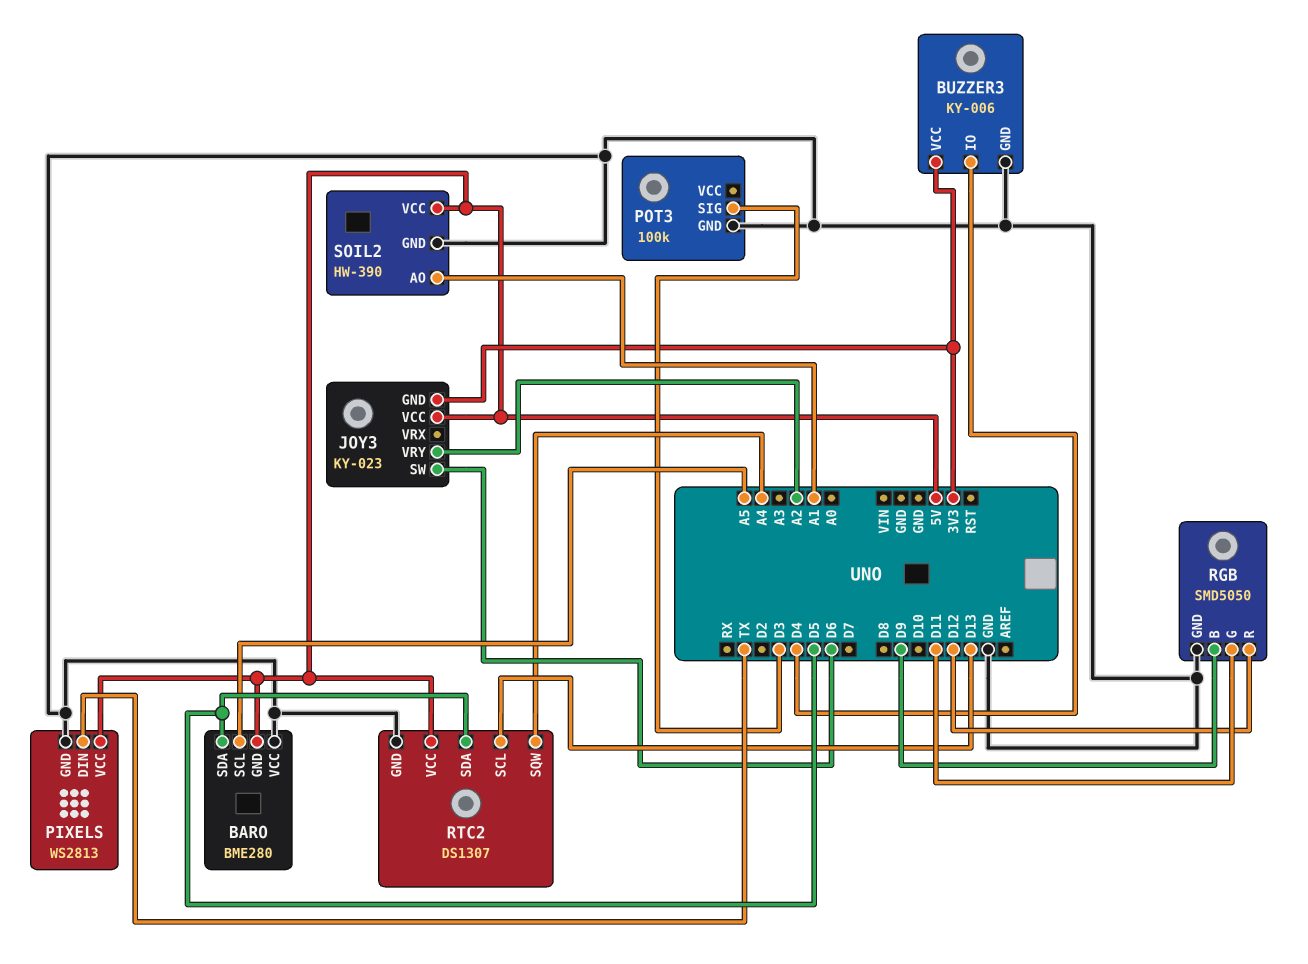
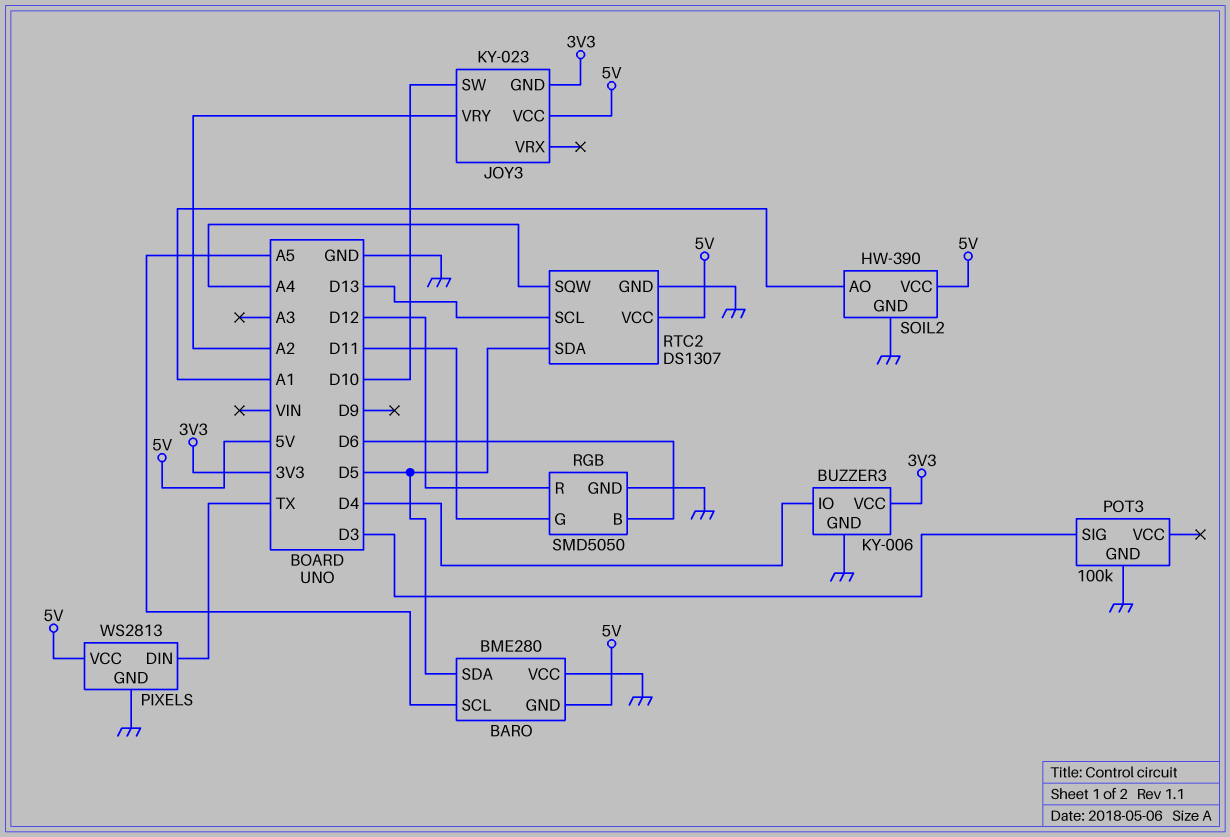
JOY3 pin SW: D6 -> D10
RGB pin B: D9 -> D6

